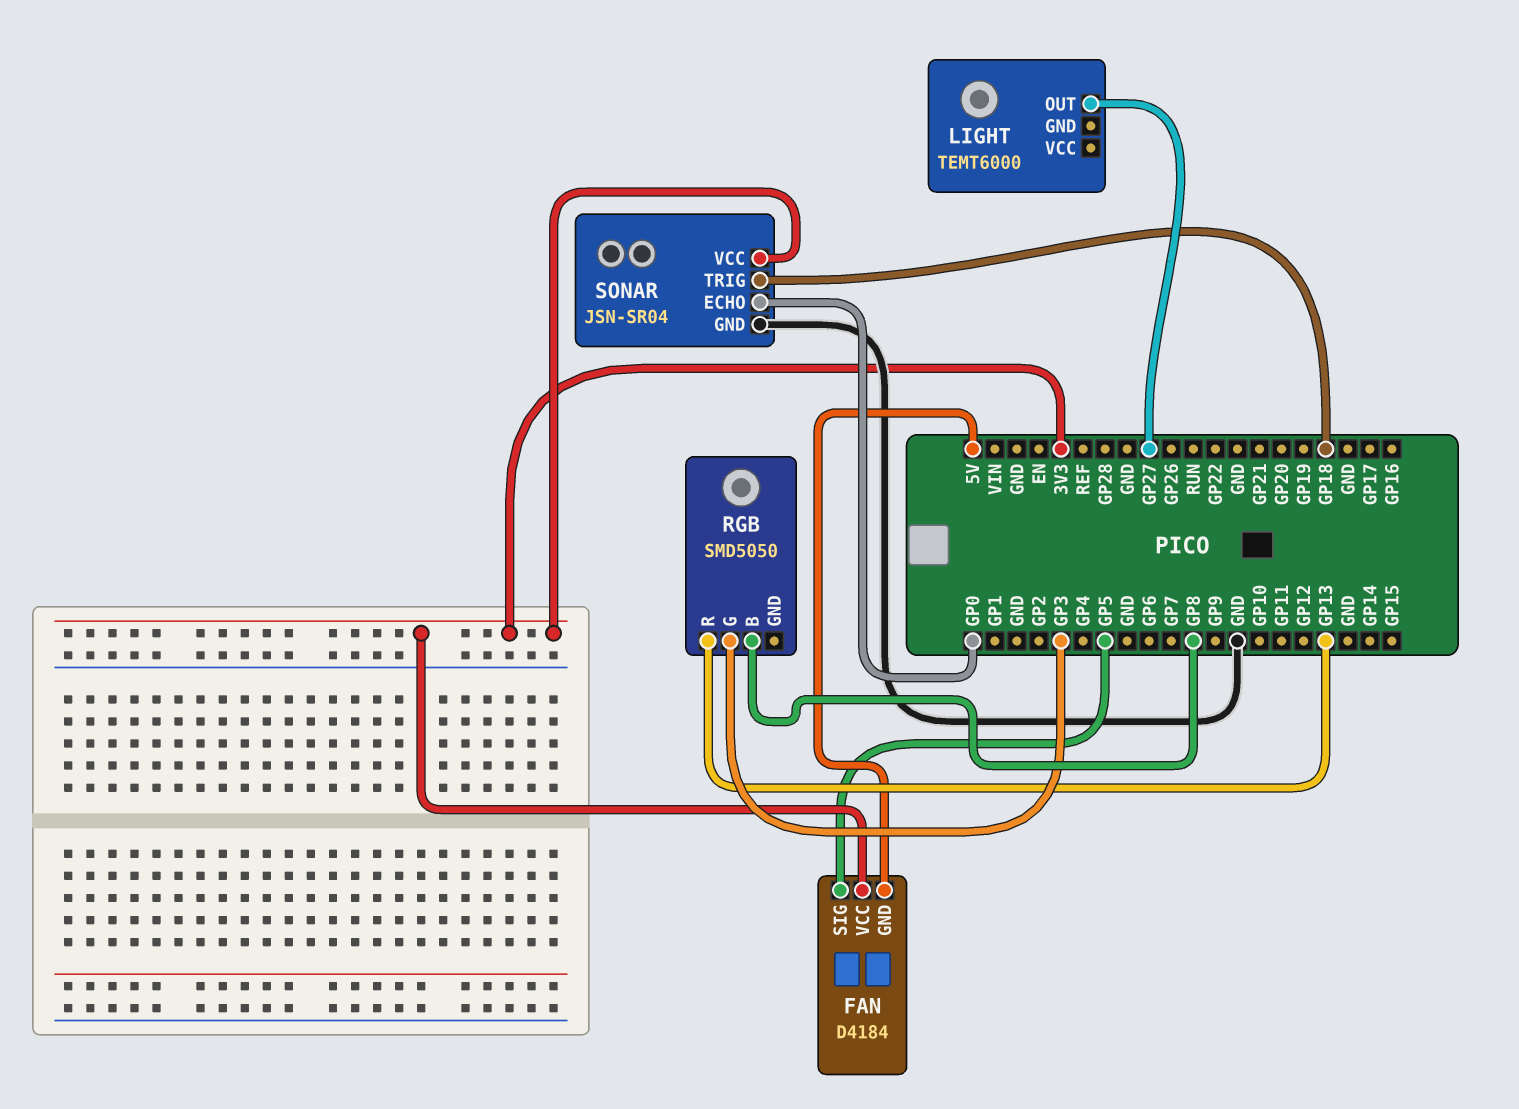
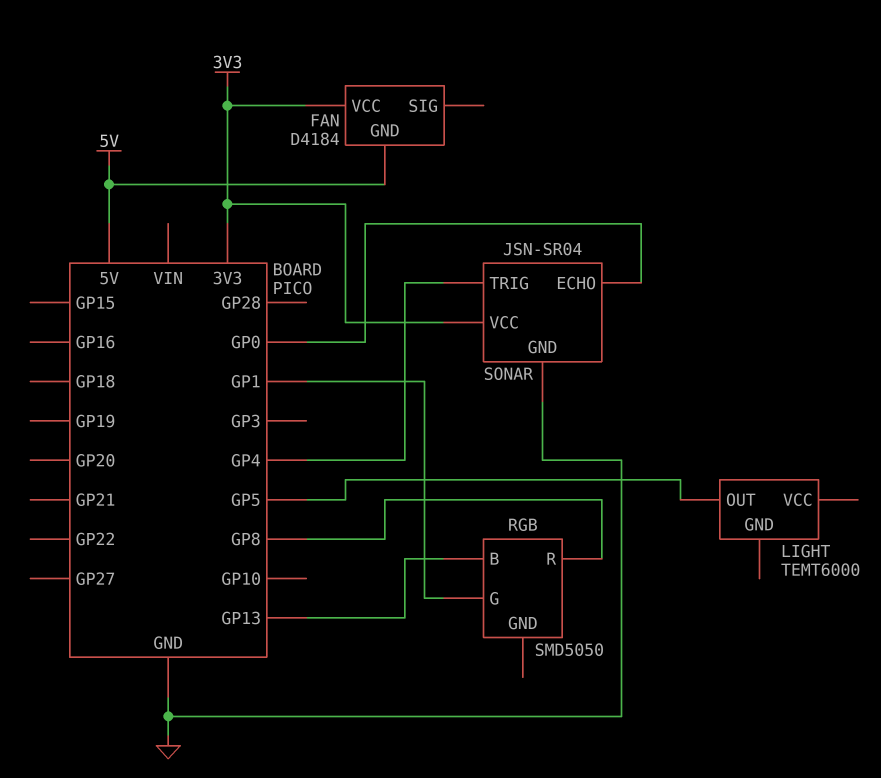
FAN pin SIG: GP5 -> none
LIGHT pin OUT: GP27 -> GP5
RGB pin B: GP8 -> GP13
RGB pin G: GP3 -> GP1
RGB pin R: GP13 -> GP8
SONAR pin TRIG: GP18 -> GP4

